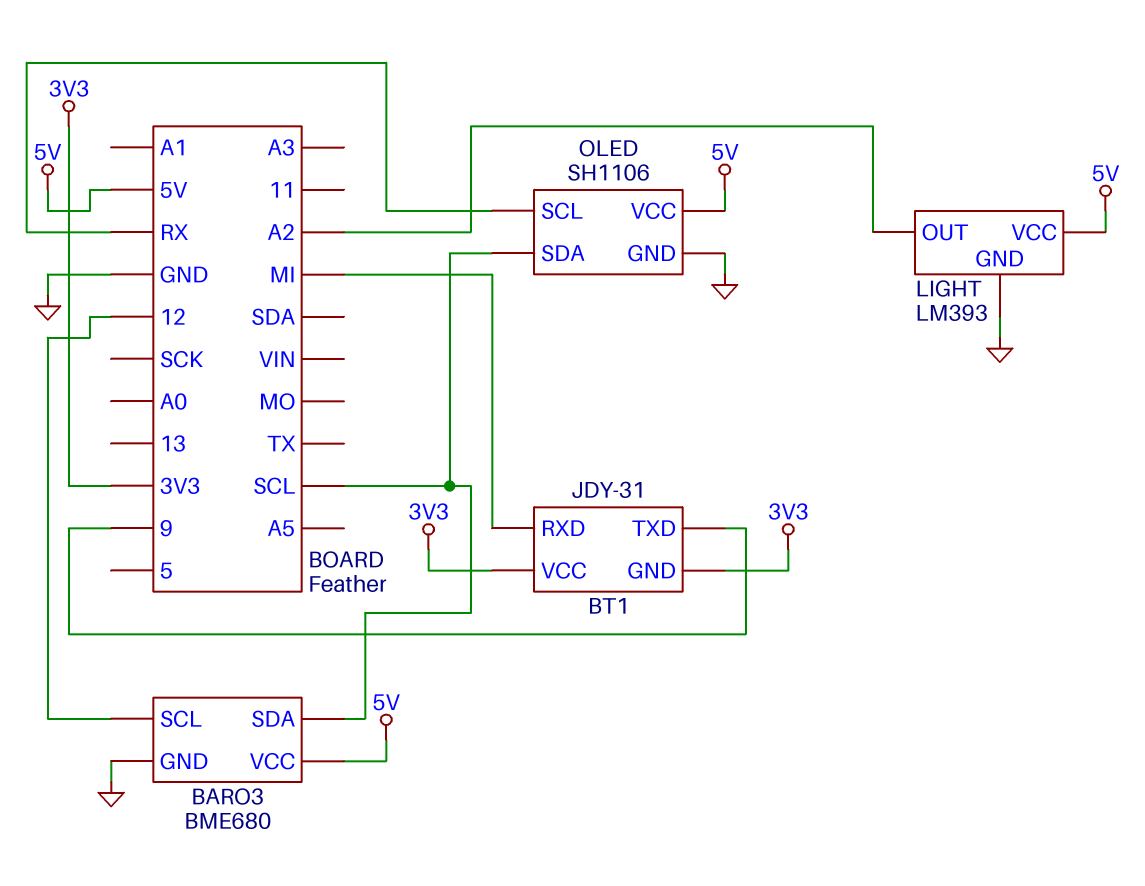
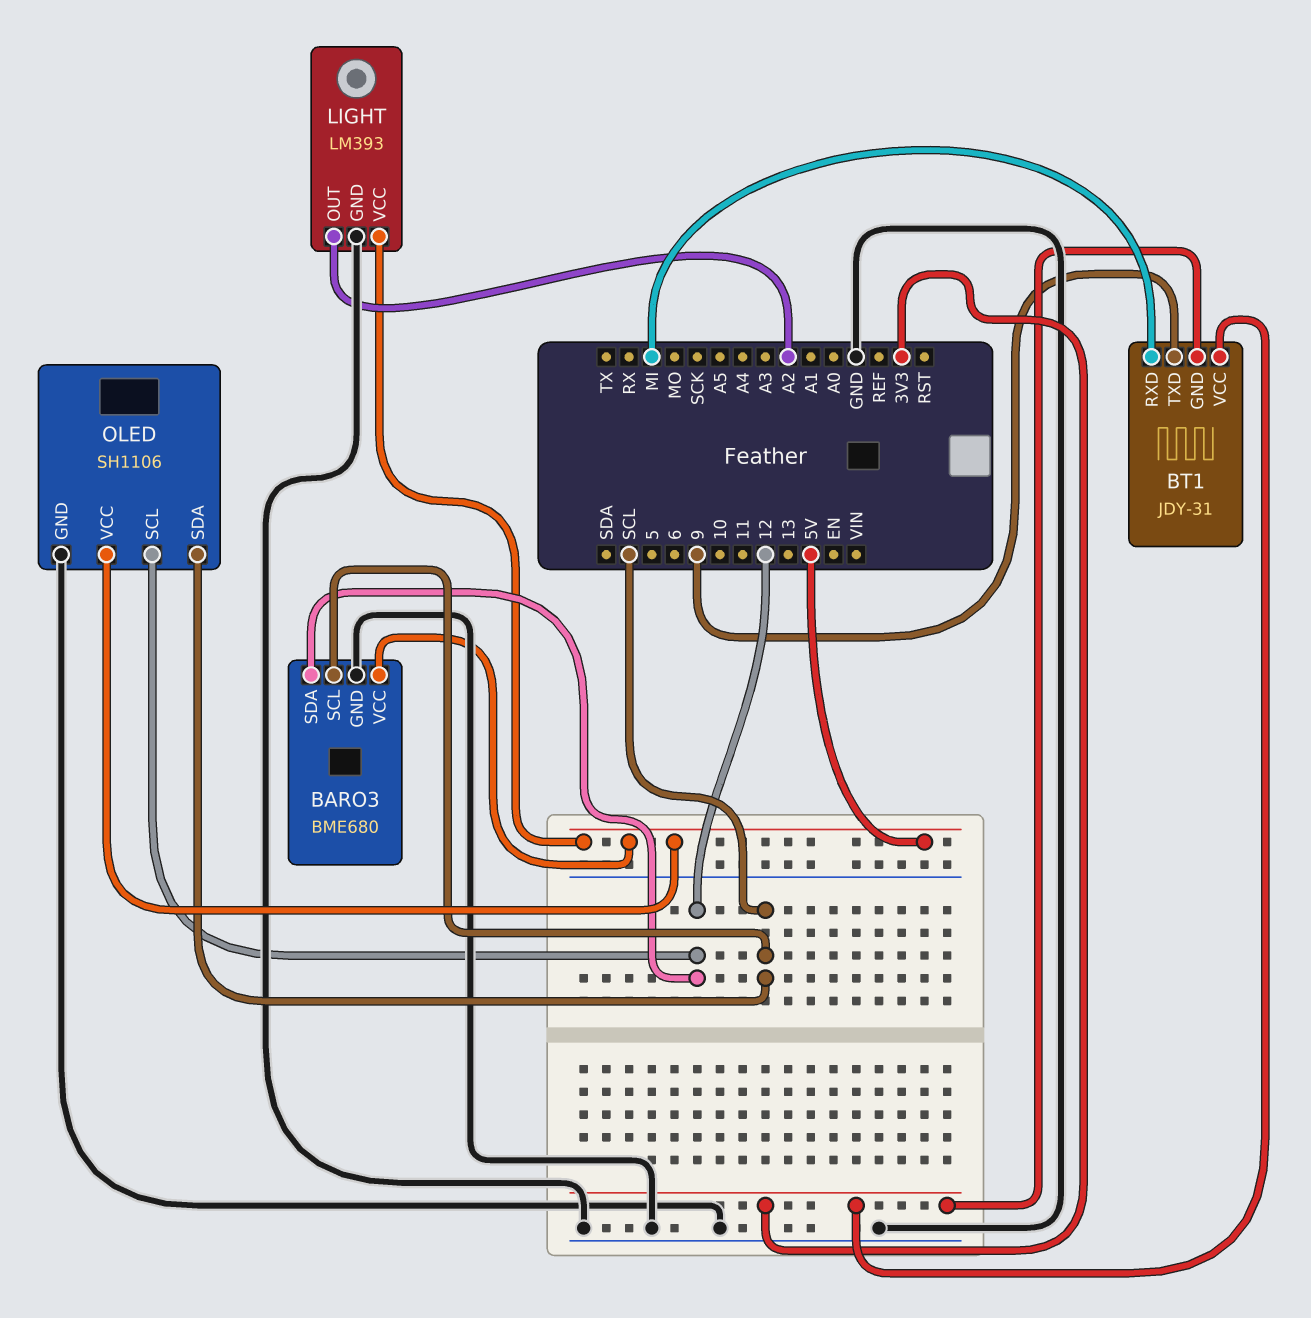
BARO3 pin SCL: 12 -> SCL
BARO3 pin SDA: SCL -> 12
OLED pin SCL: RX -> 12

